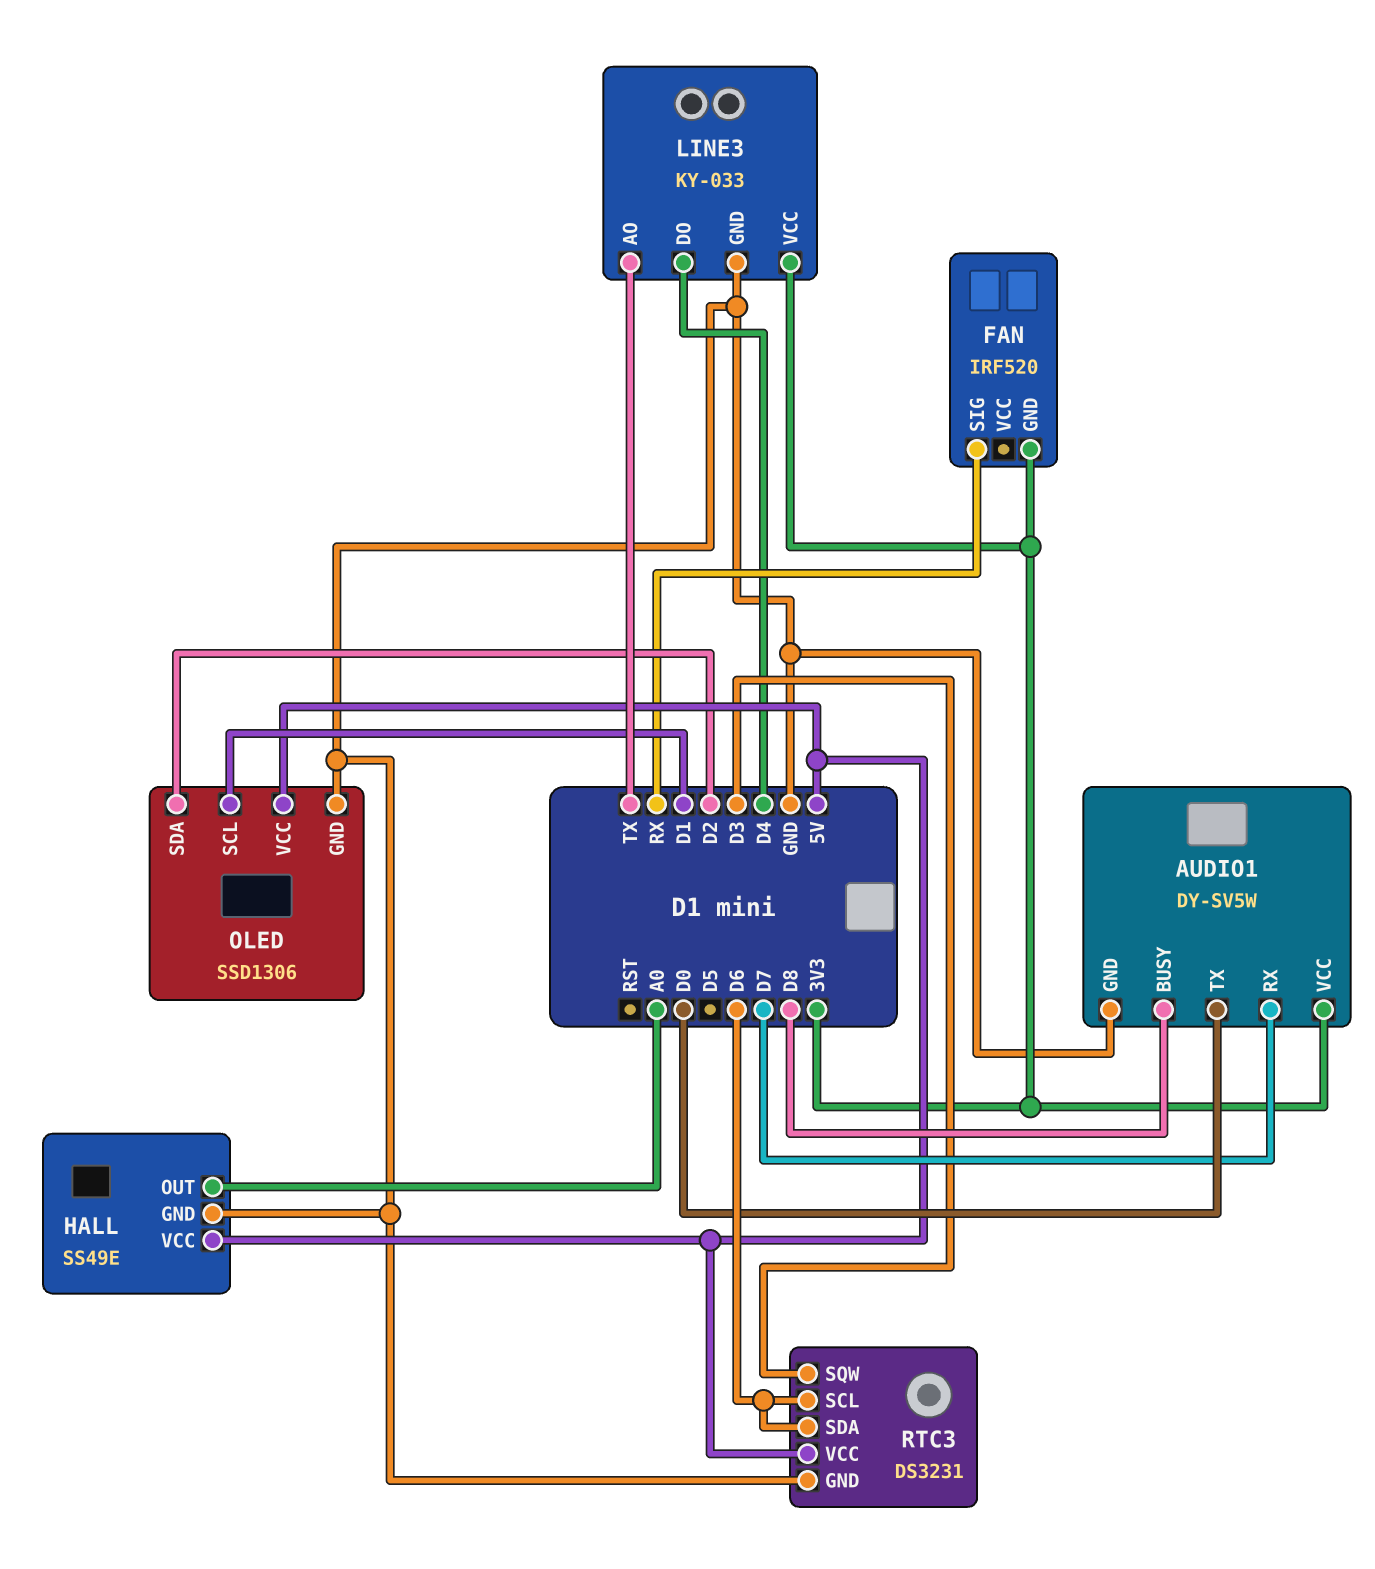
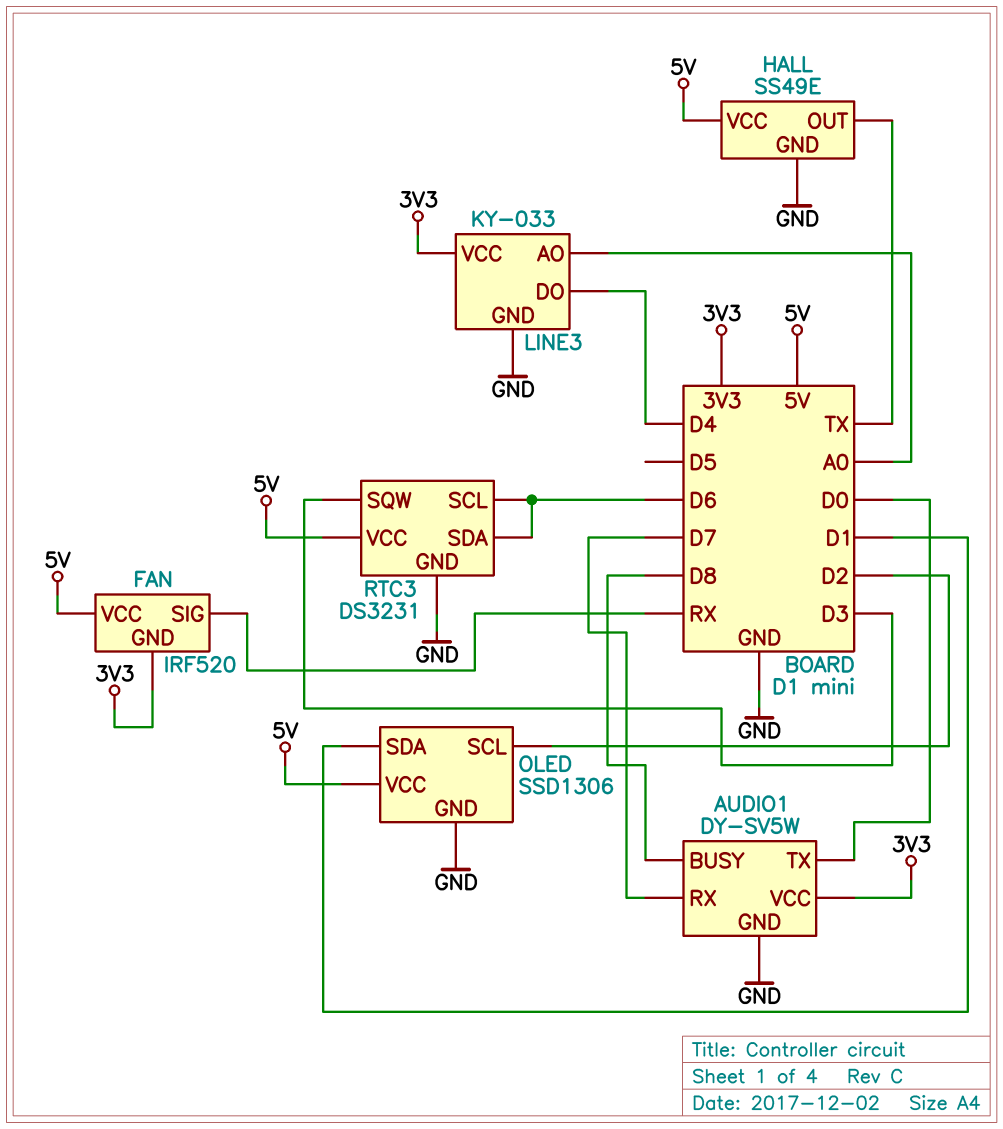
FAN pin VCC: none -> 5V
HALL pin OUT: A0 -> TX
LINE3 pin AO: TX -> A0
OLED pin SCL: D1 -> D2
OLED pin SDA: D2 -> D1

